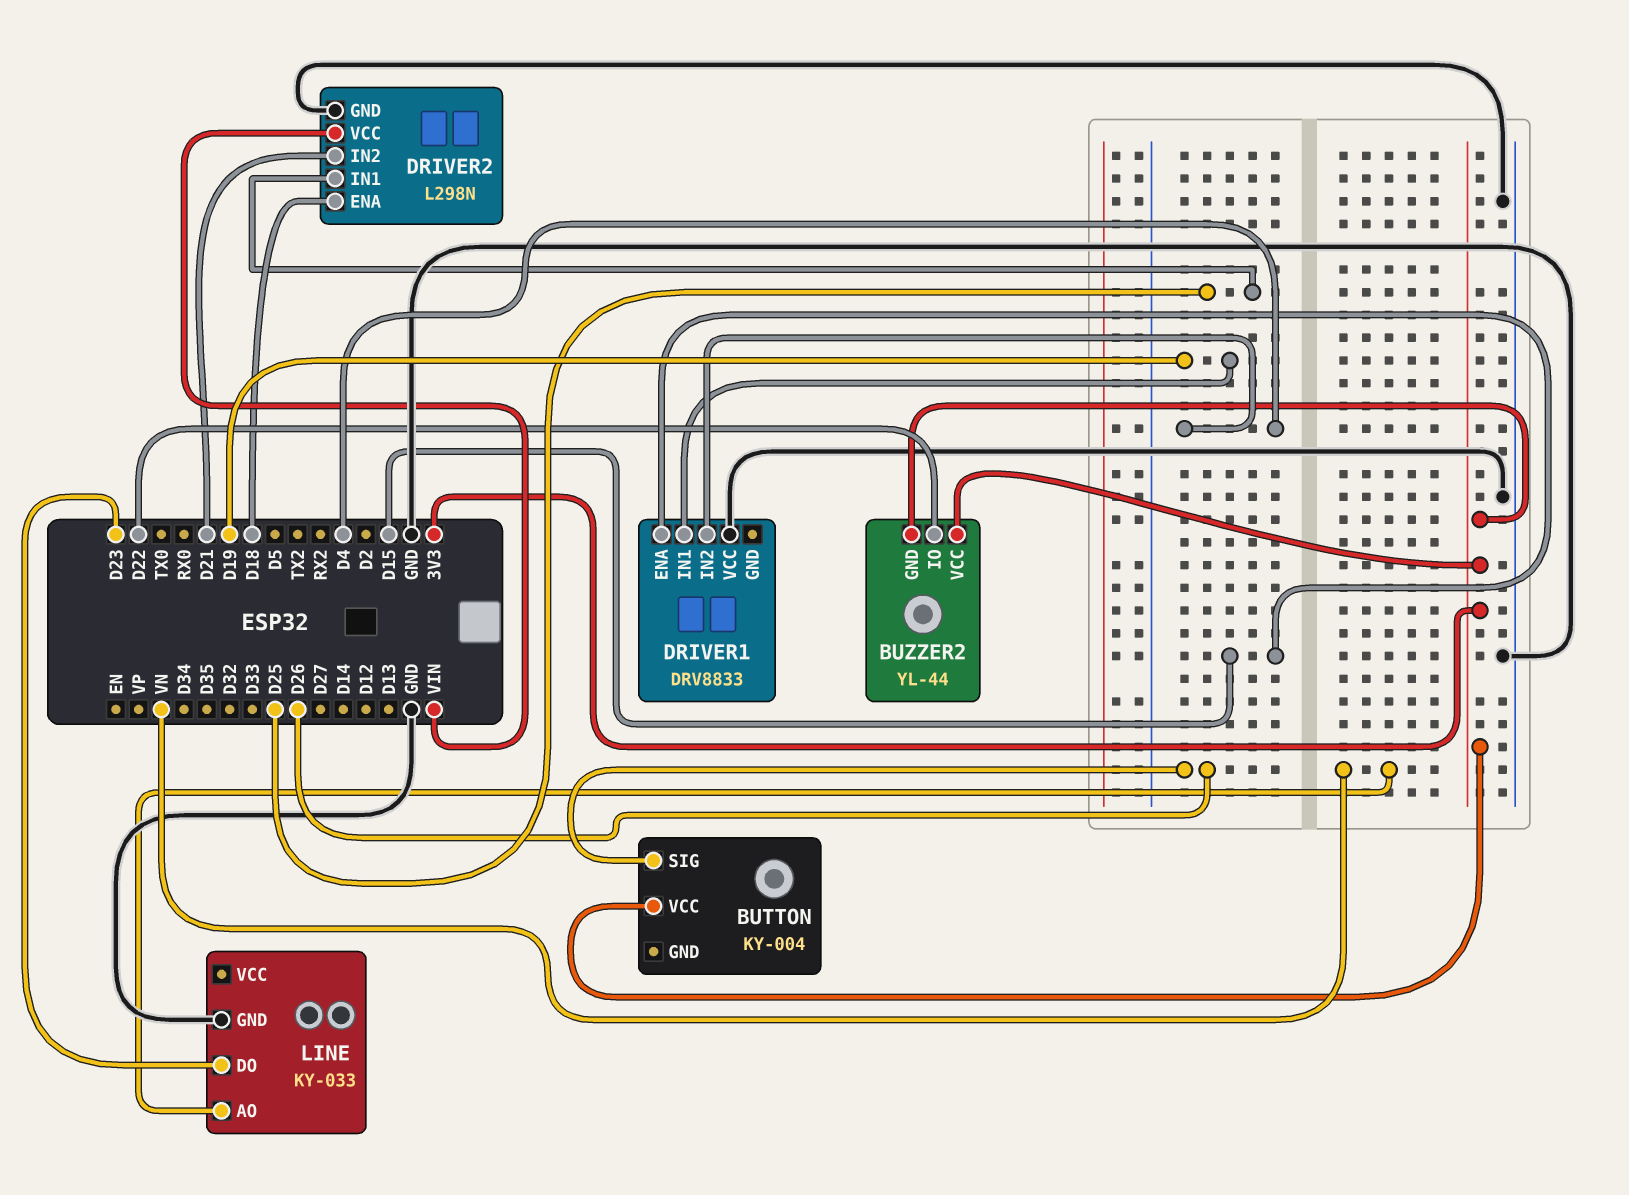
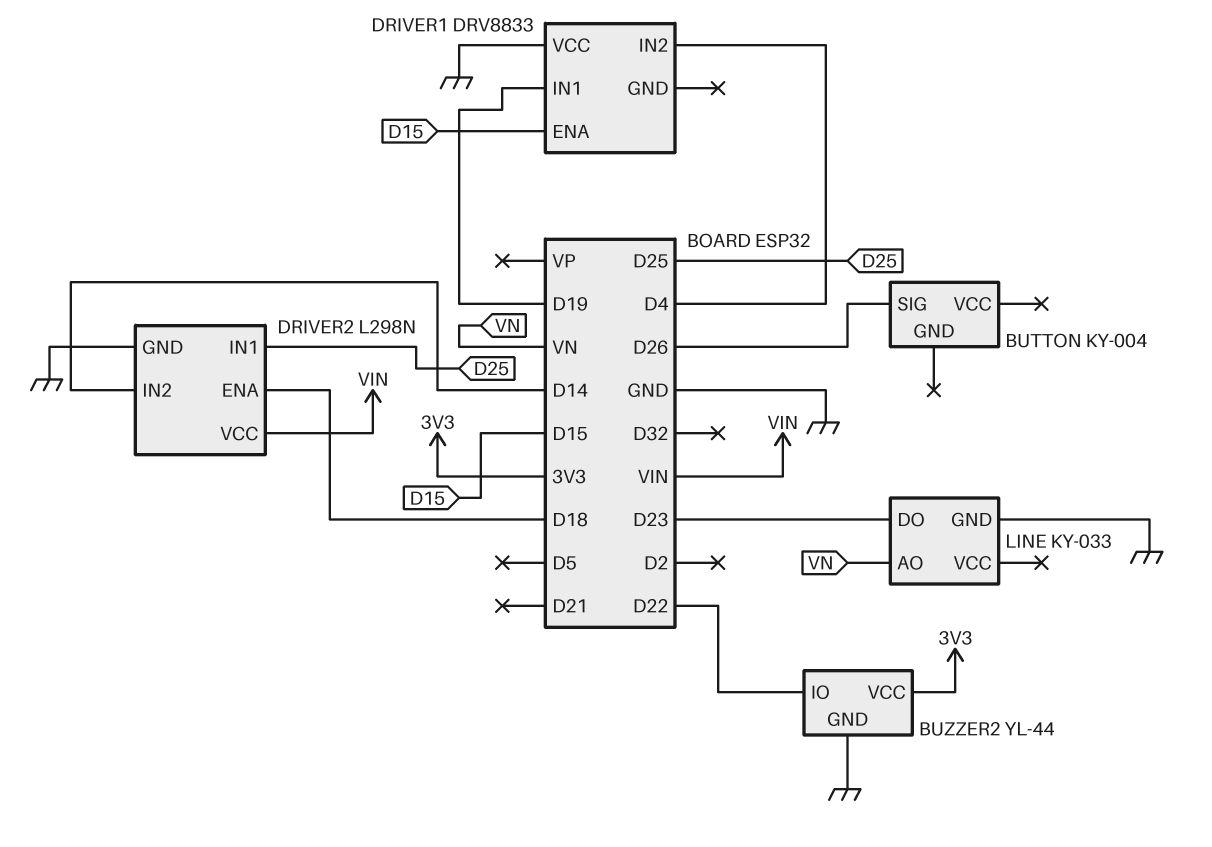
BUTTON pin VCC: 3V3 -> none
BUZZER2 pin GND: 3V3 -> GND
DRIVER2 pin IN2: D21 -> D14

